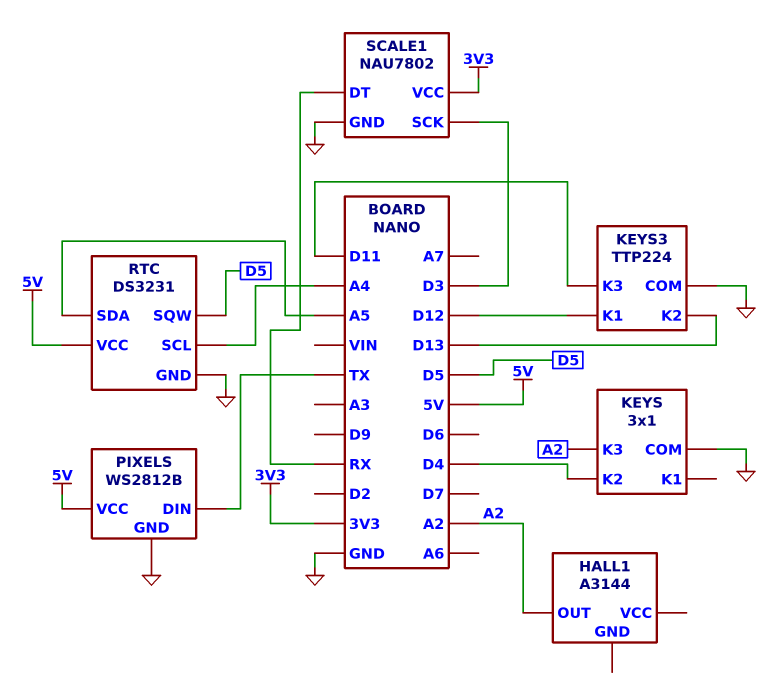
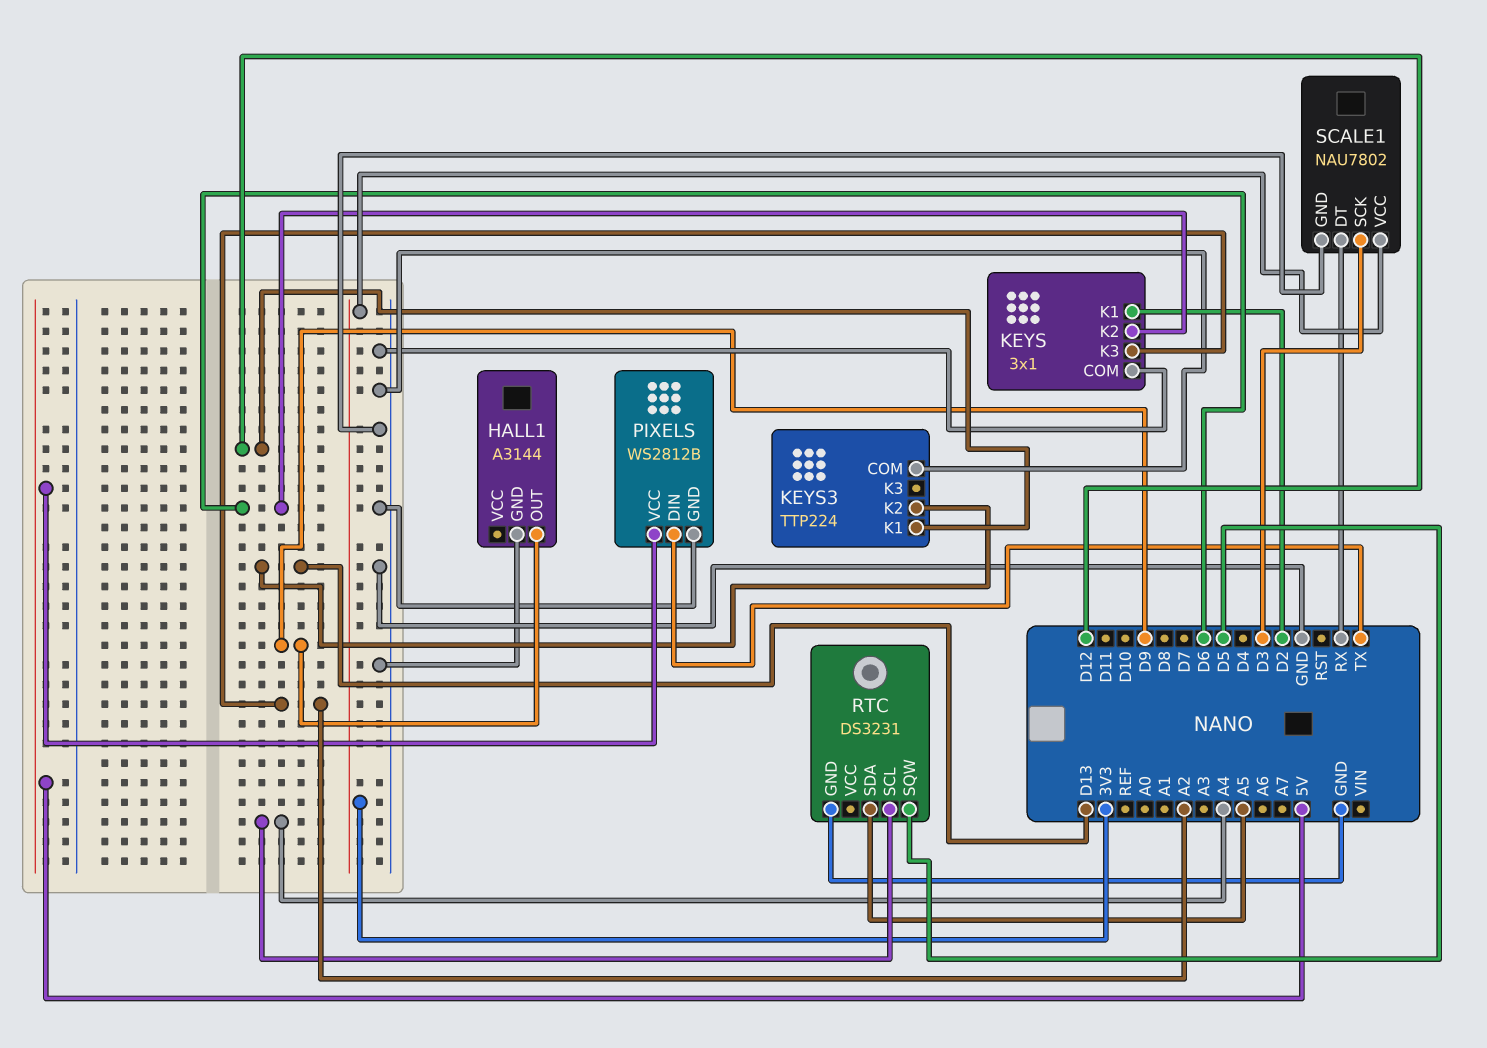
HALL1 pin GND: none -> GND
HALL1 pin OUT: A2 -> D9
KEYS pin K1: none -> D2
KEYS pin K2: D4 -> D6
KEYS3 pin K3: D11 -> none
RTC pin VCC: 5V -> none

